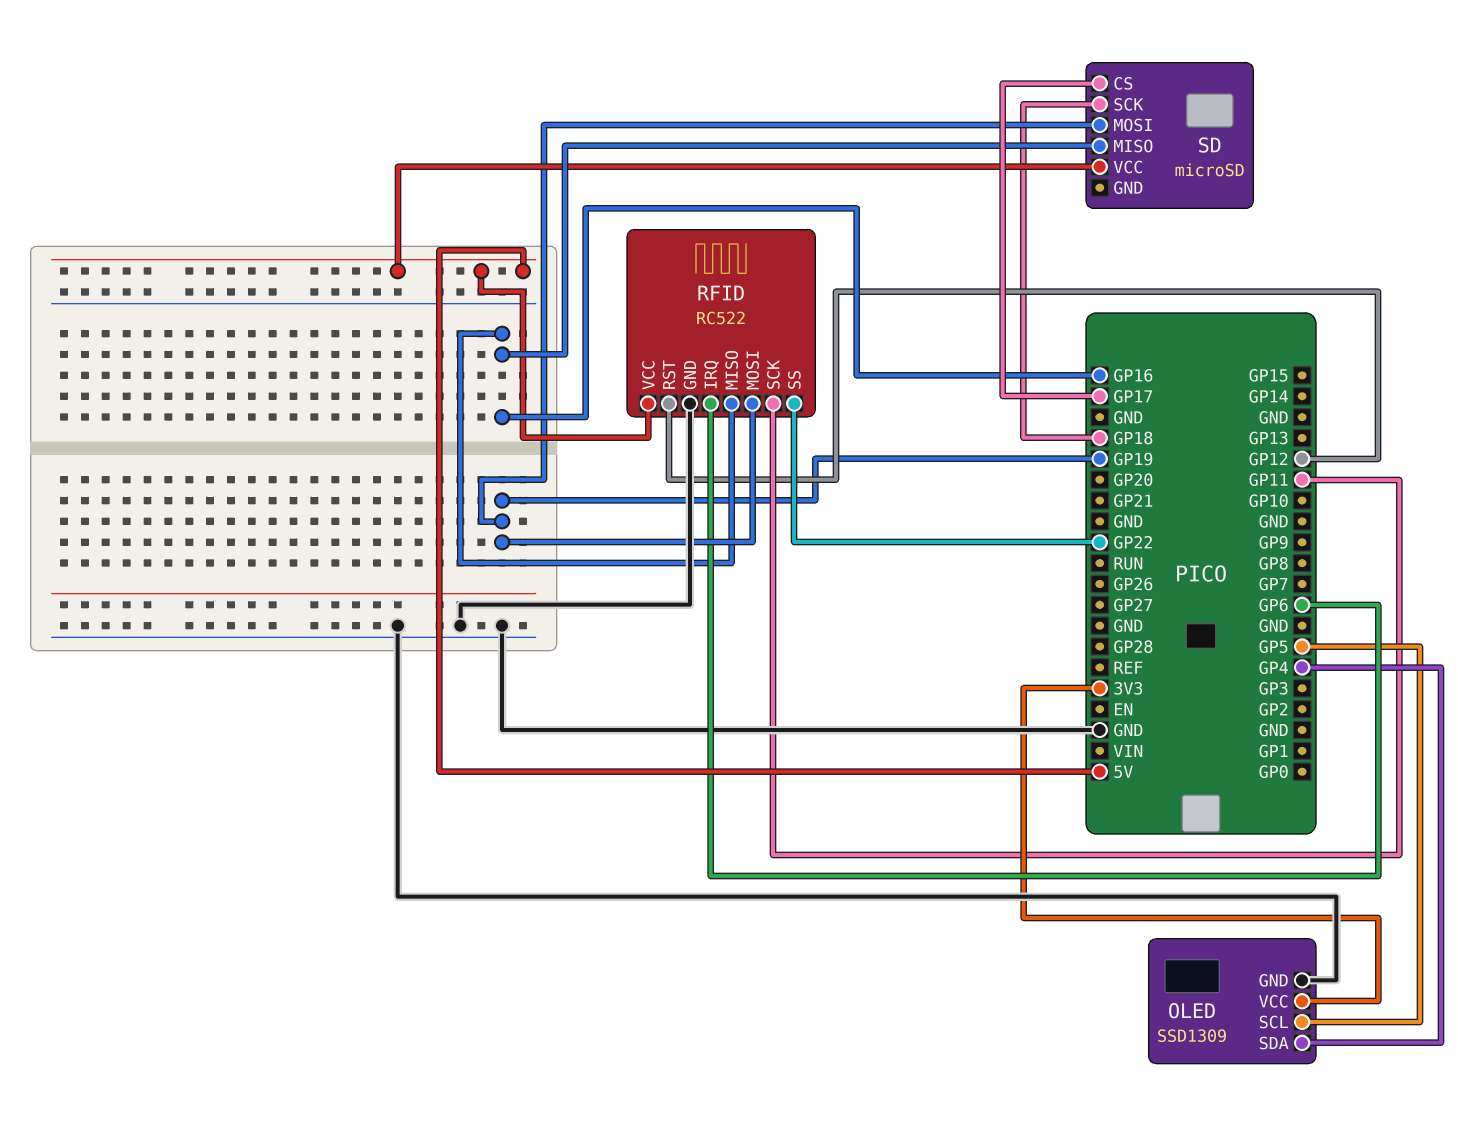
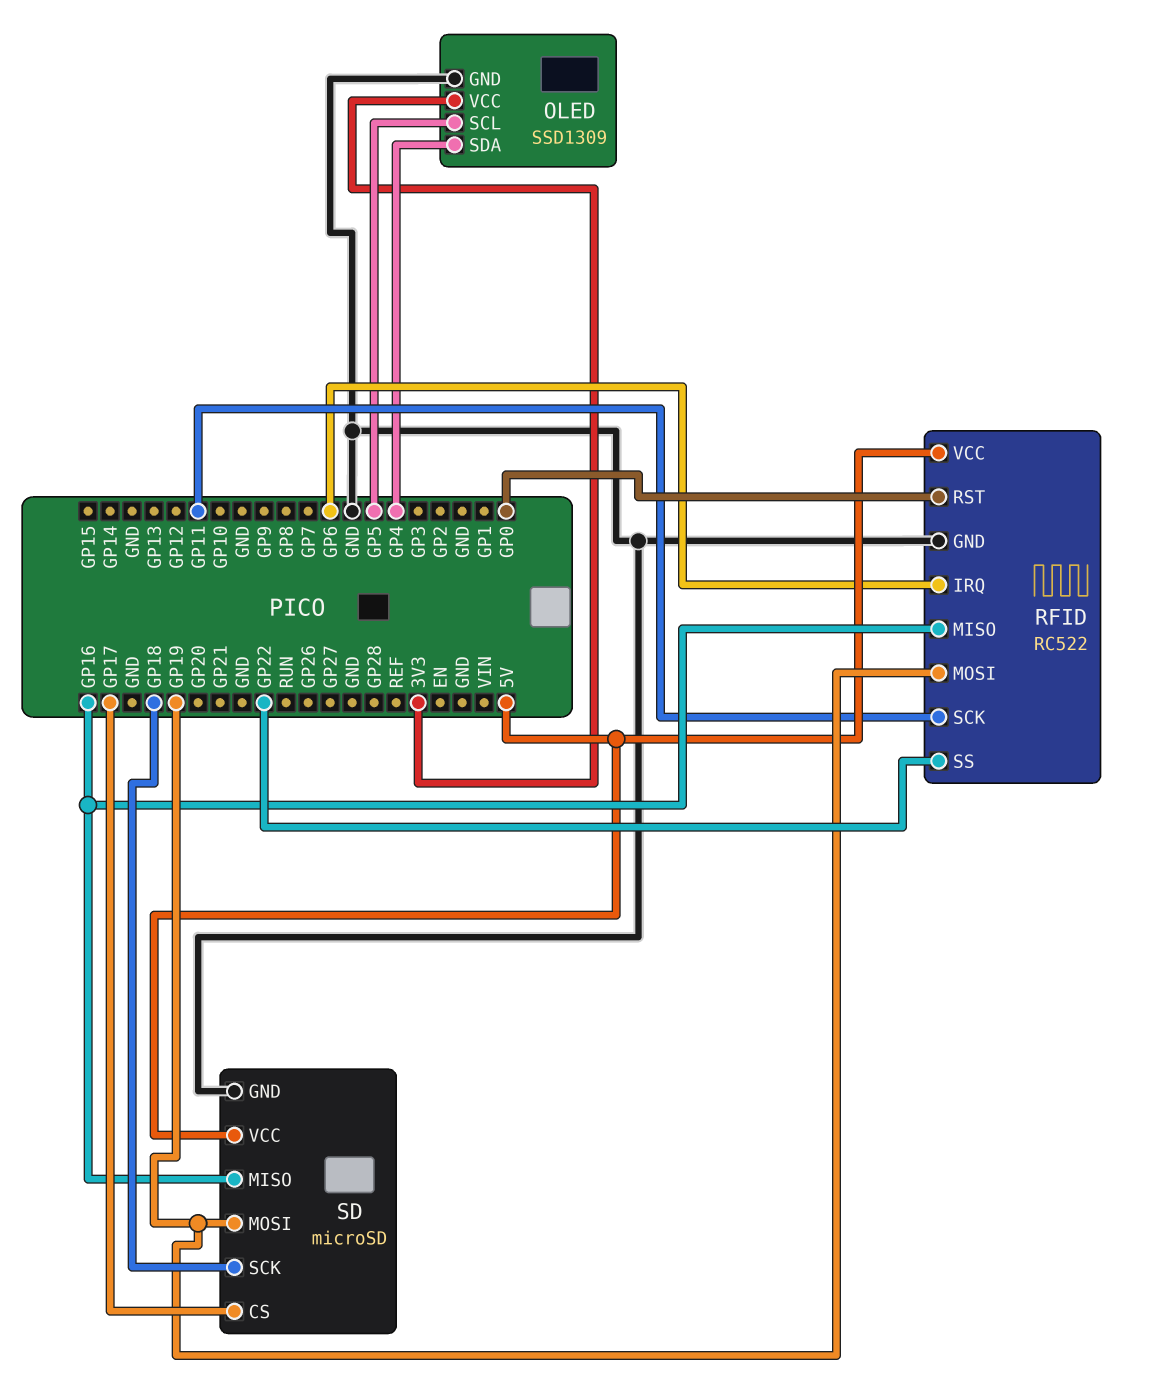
RFID pin RST: GP12 -> GP0
SD pin GND: none -> GND

